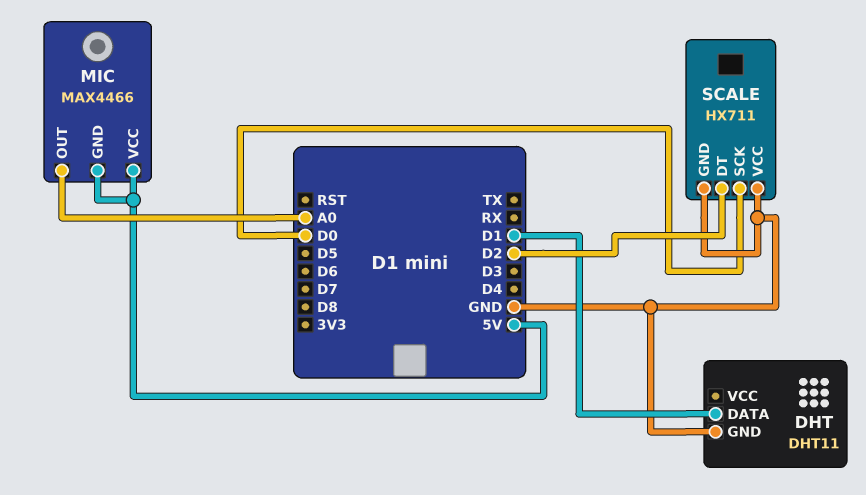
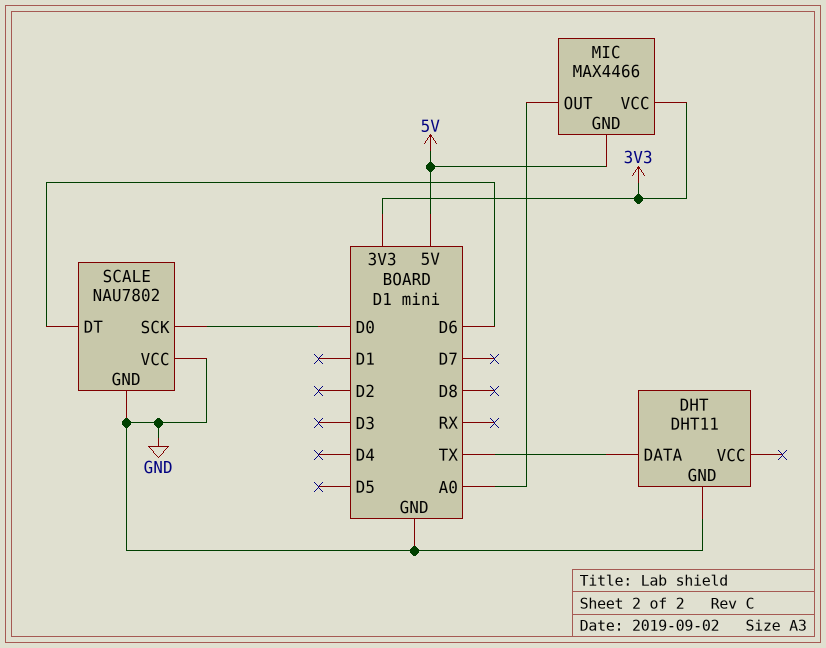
DHT pin DATA: D1 -> TX
MIC pin VCC: 5V -> 3V3
SCALE: HX711 -> NAU7802
SCALE pin DT: D2 -> D6

